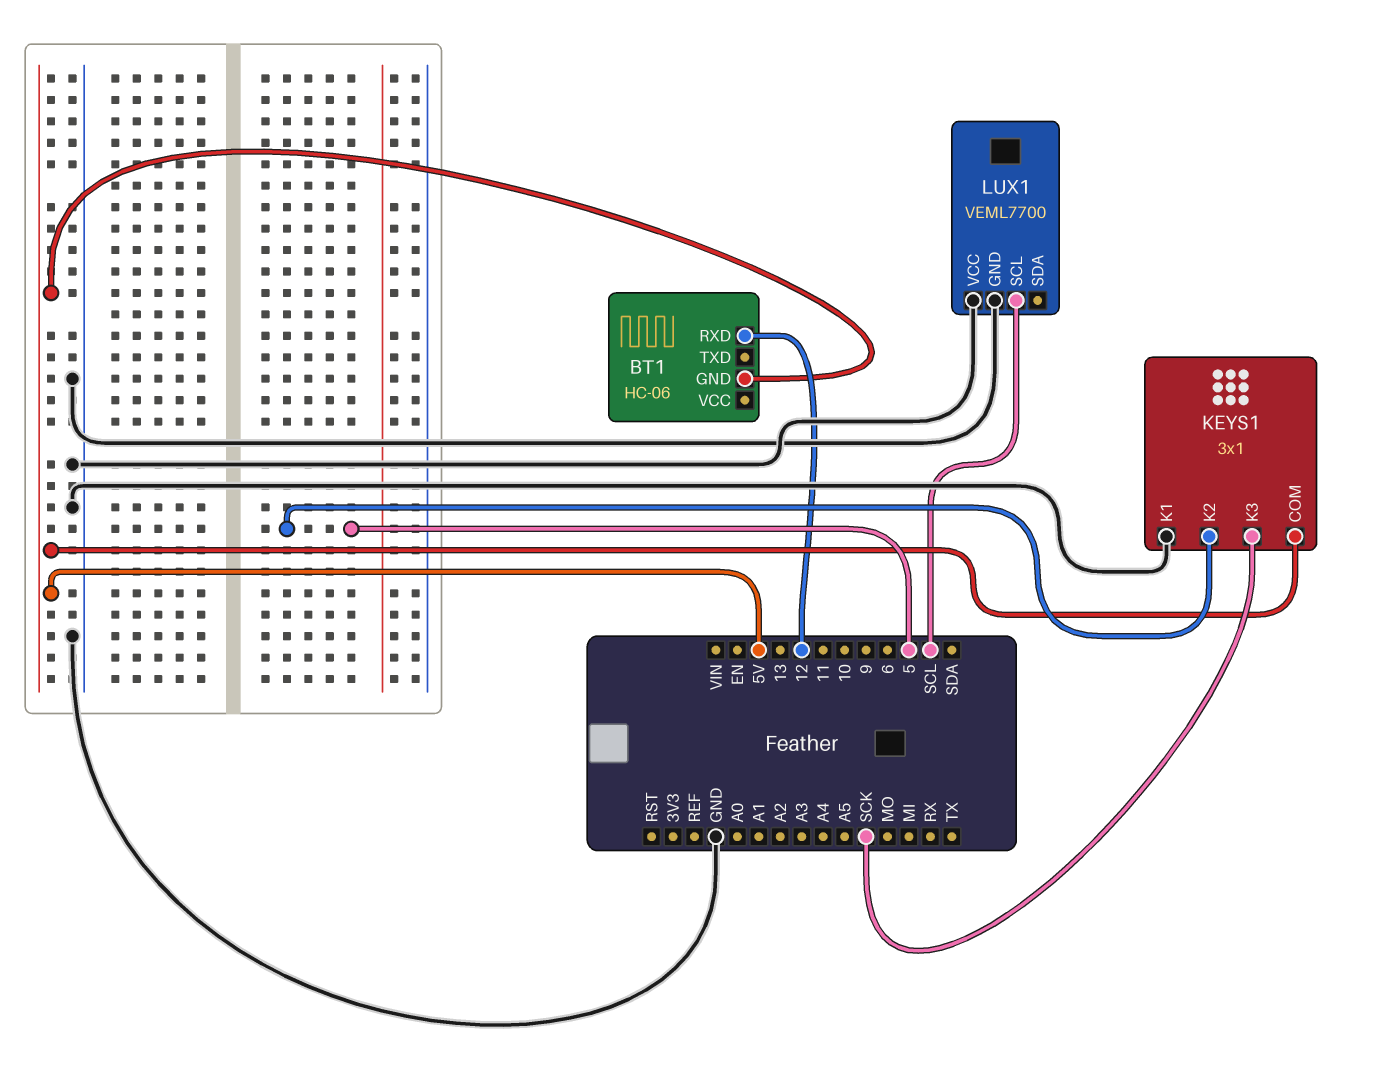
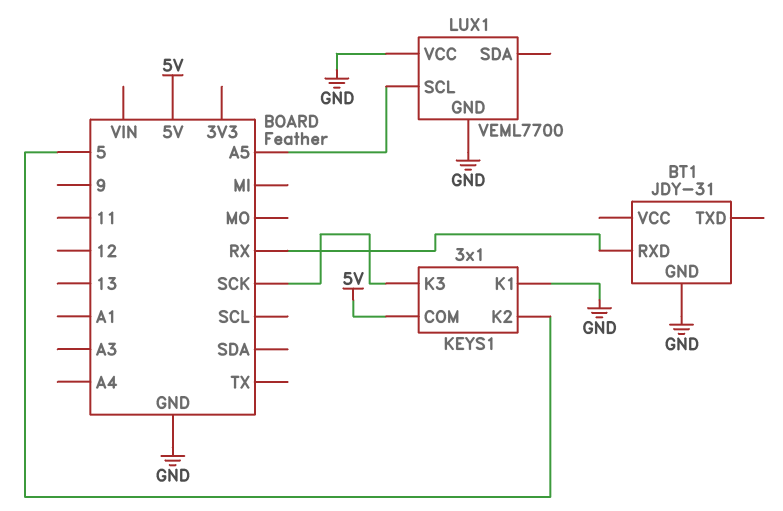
BT1: HC-06 -> JDY-31
BT1 pin GND: 5V -> GND
BT1 pin RXD: 12 -> RX
LUX1 pin SCL: SCL -> A5

